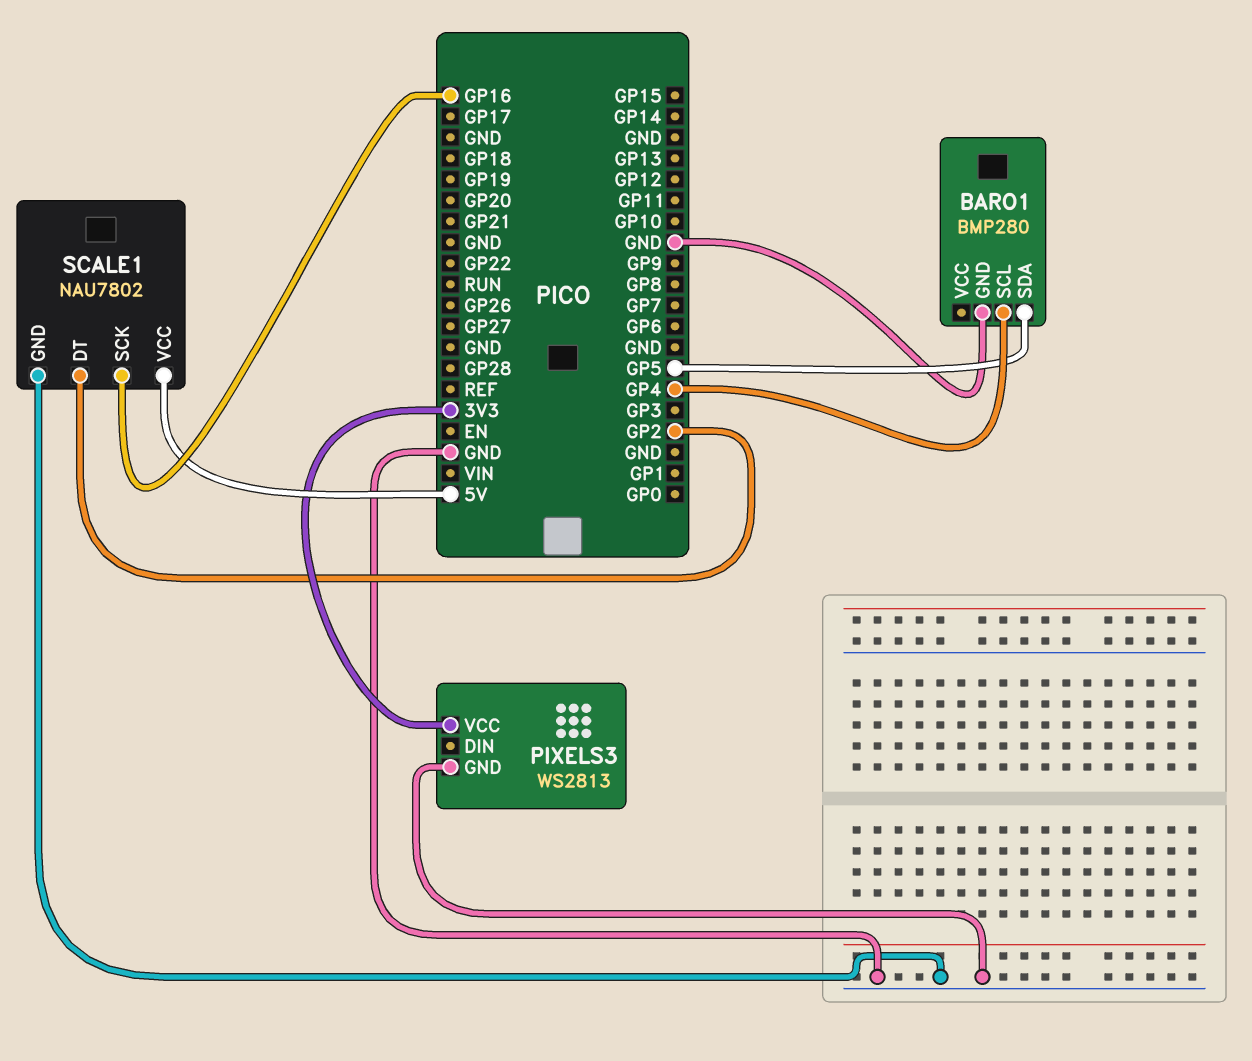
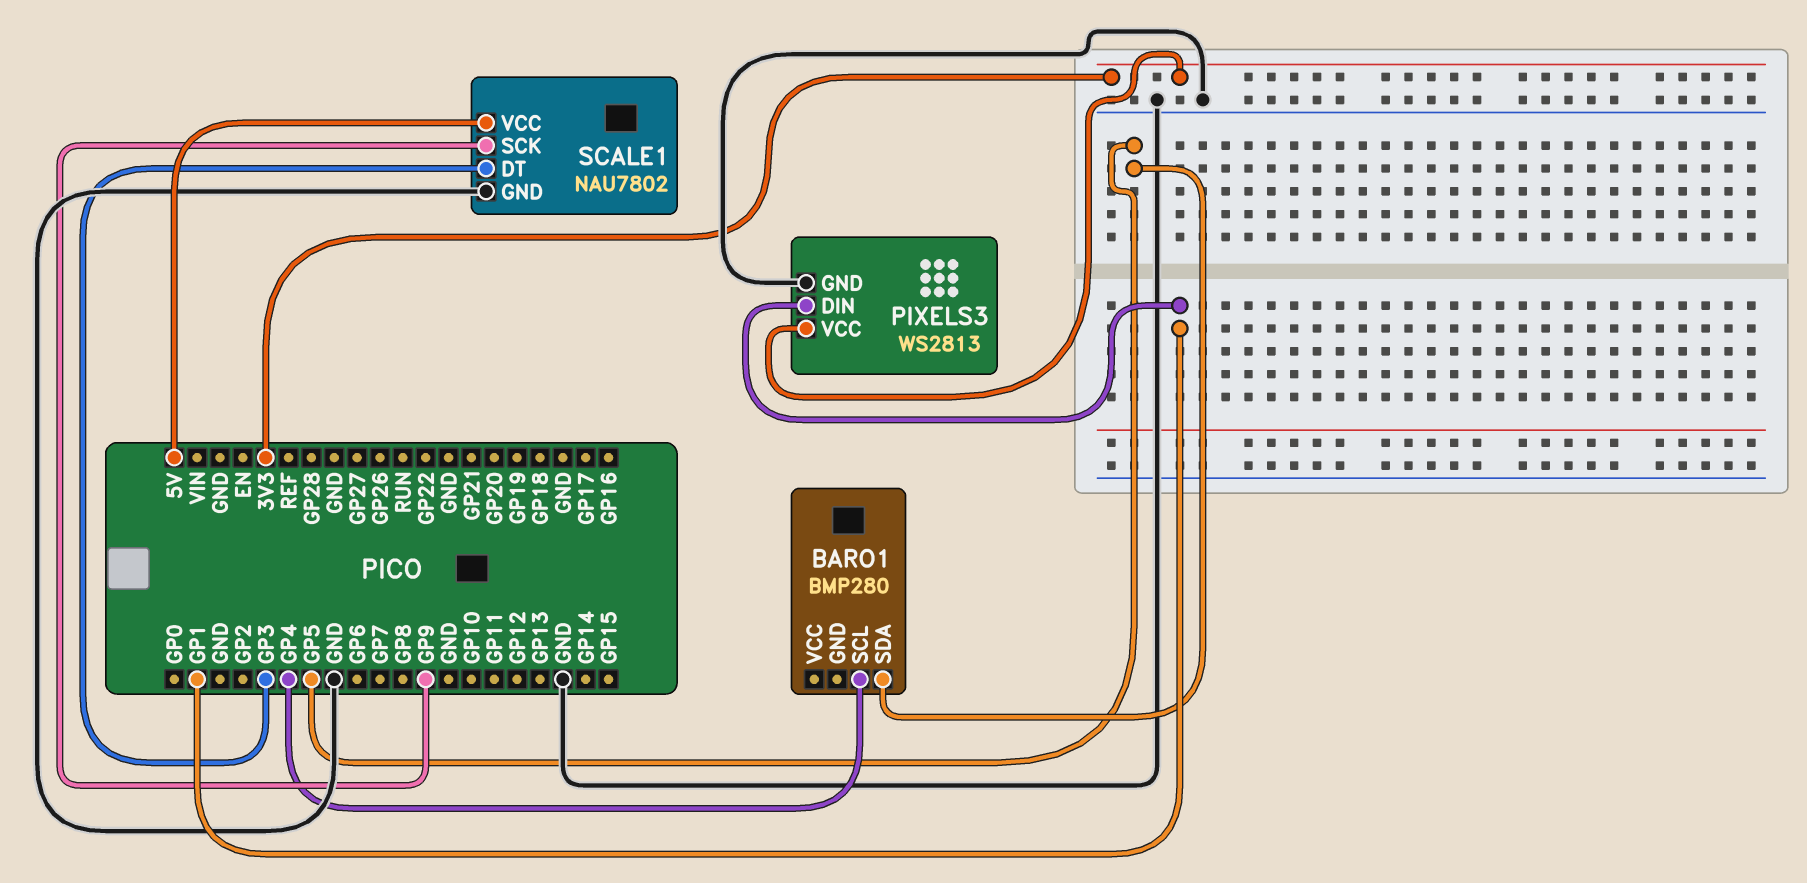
BARO1 pin GND: GND -> none
PIXELS3 pin DIN: none -> GP1
SCALE1 pin DT: GP2 -> GP3
SCALE1 pin SCK: GP16 -> GP9

